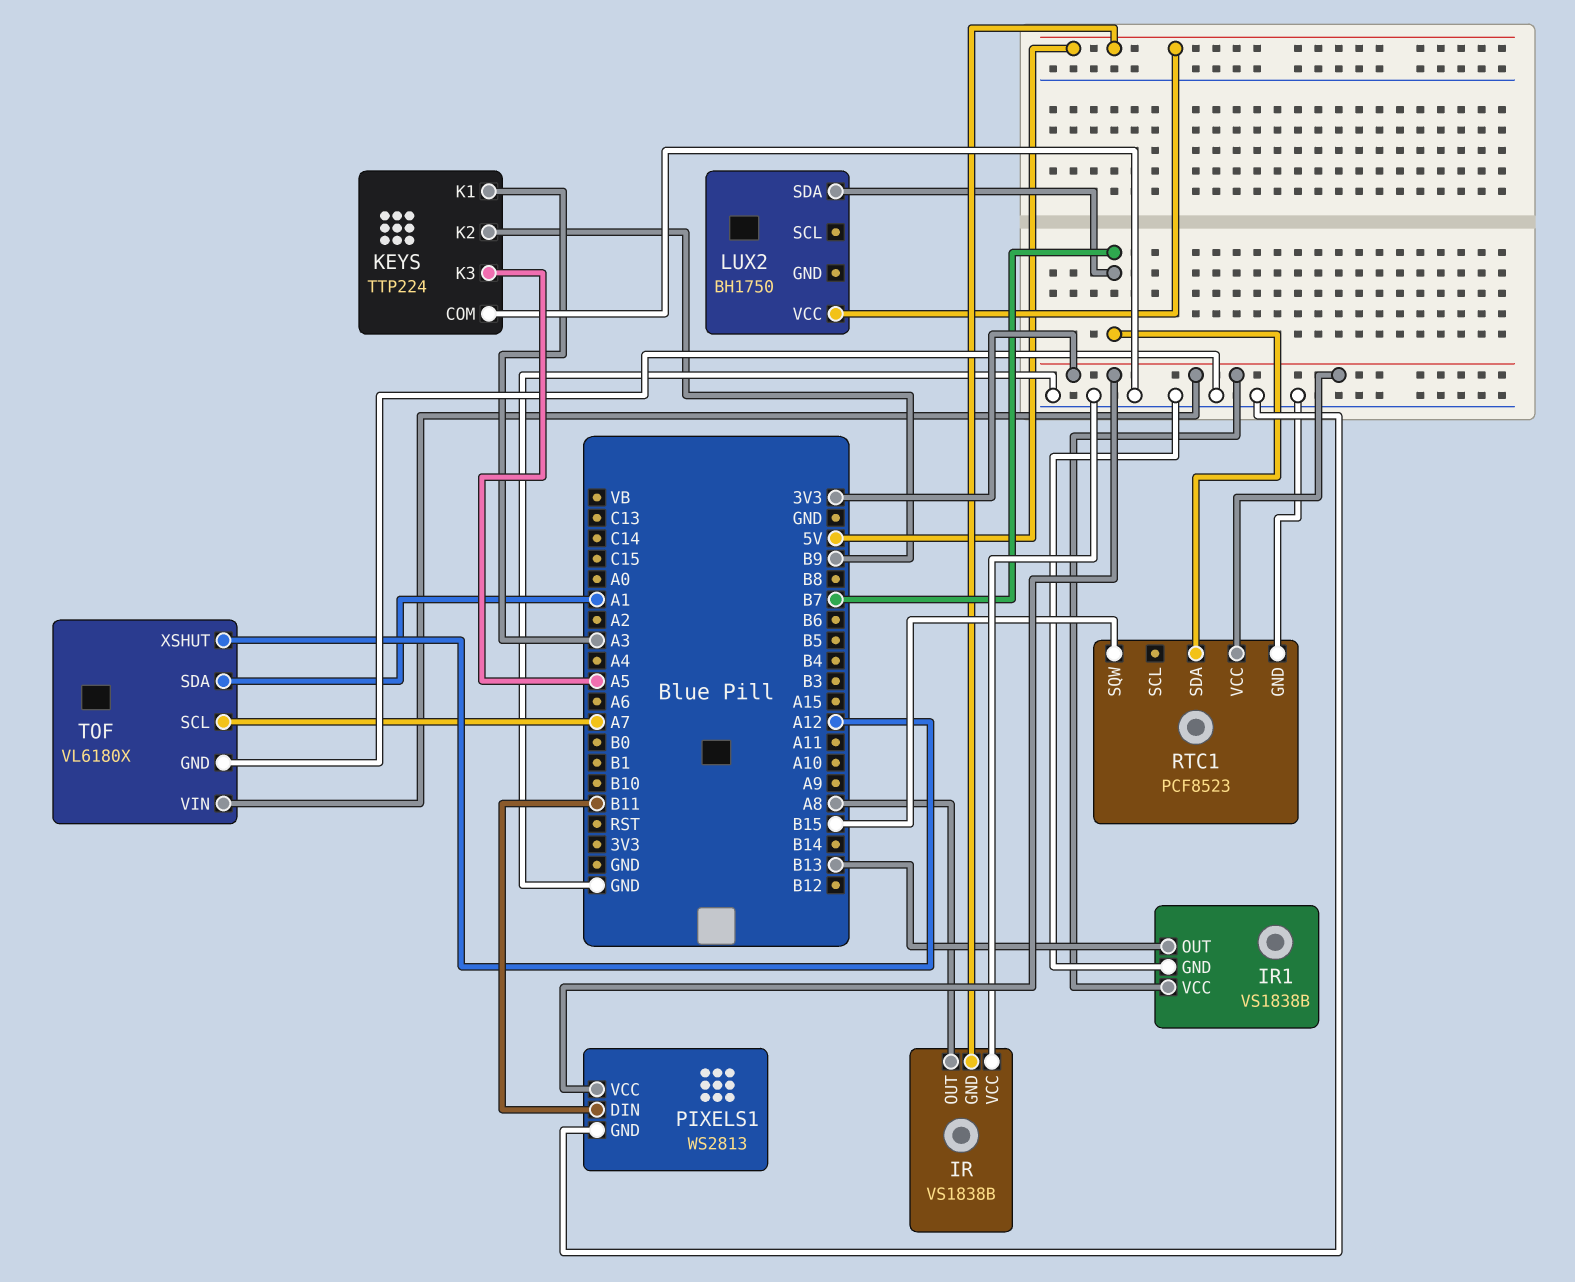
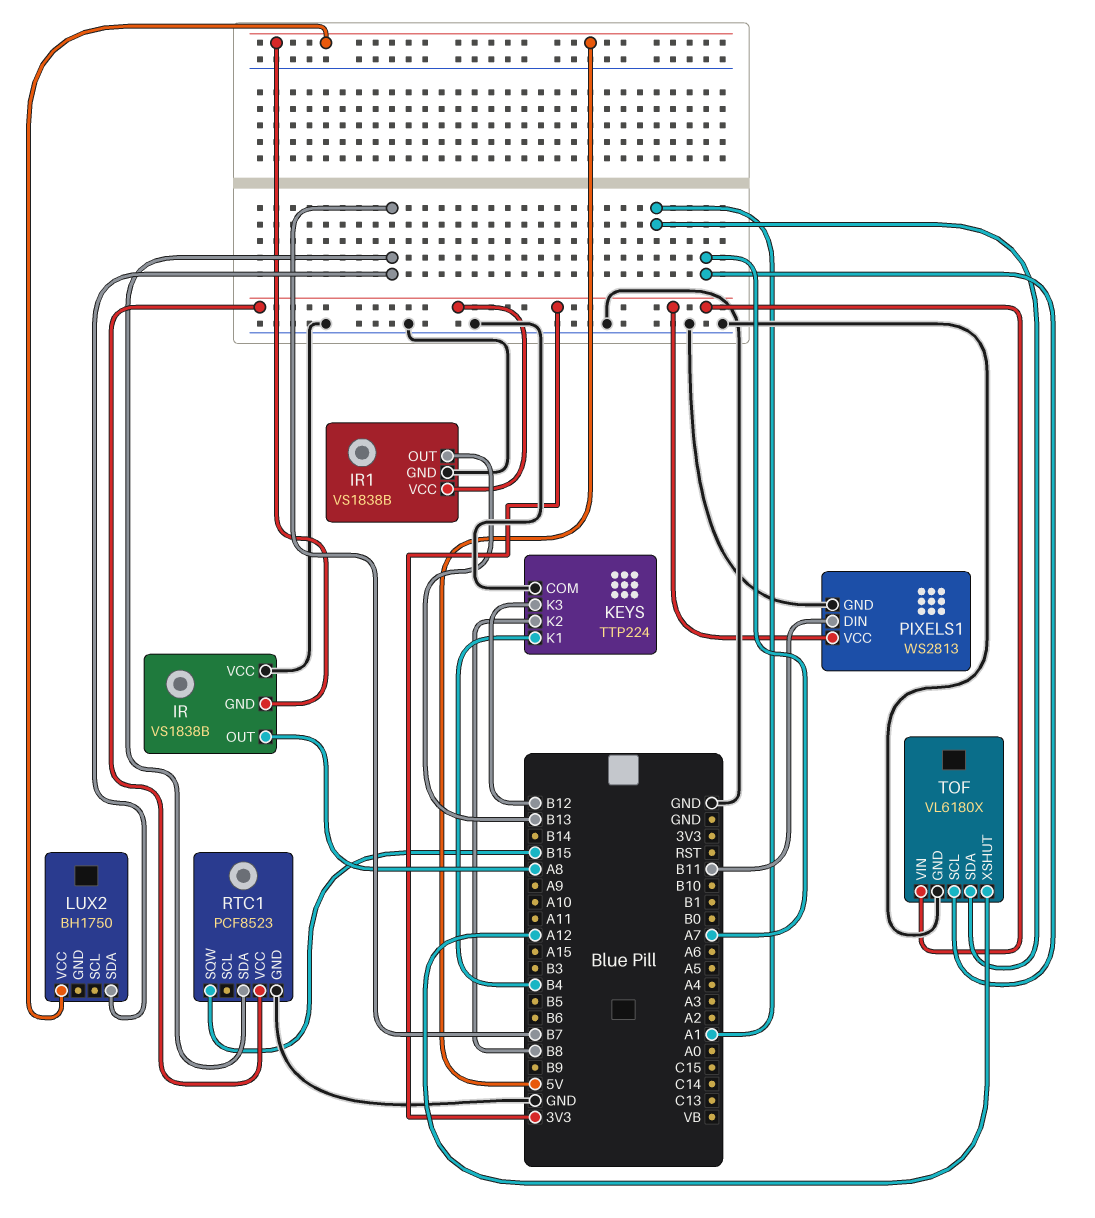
KEYS pin K1: A3 -> B4
KEYS pin K2: B9 -> B8
KEYS pin K3: A5 -> B12

